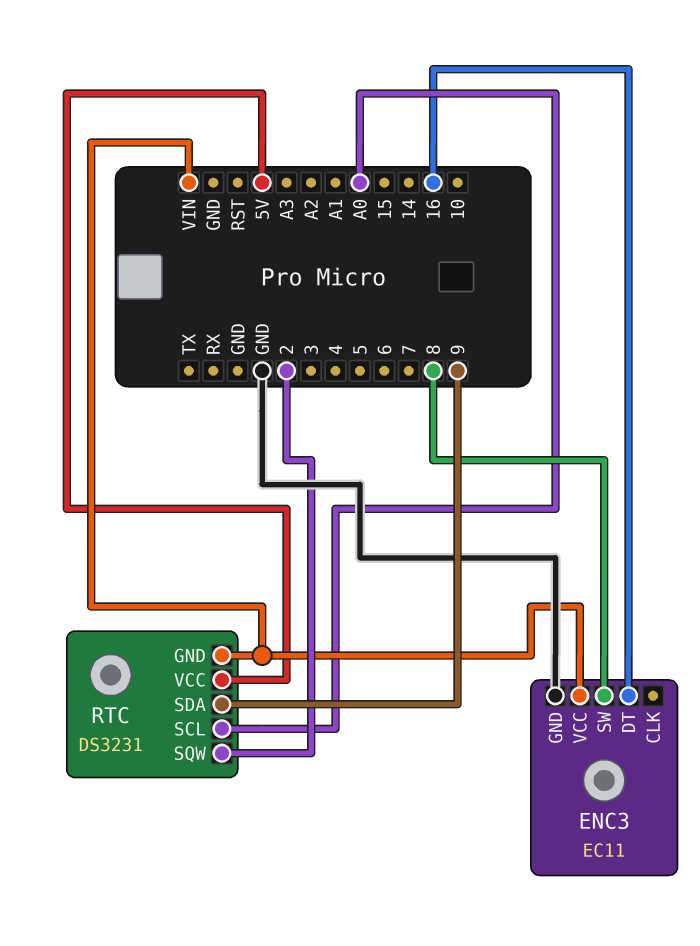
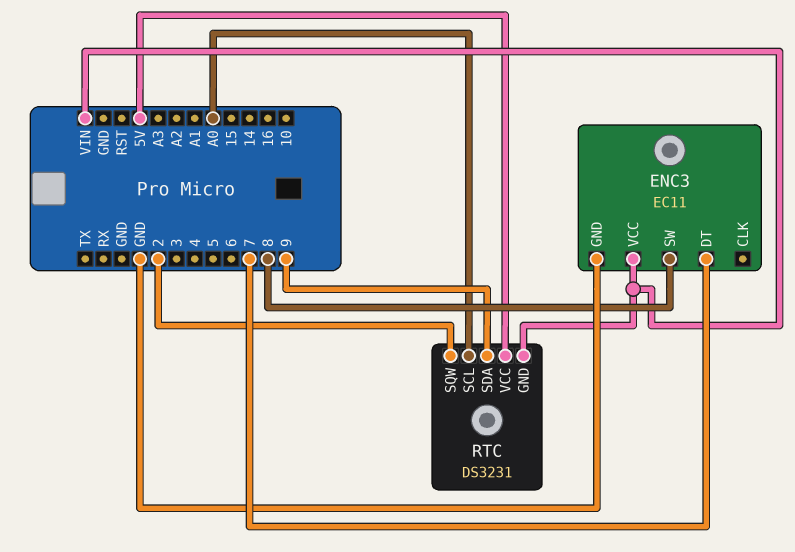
ENC3 pin DT: 16 -> 7

